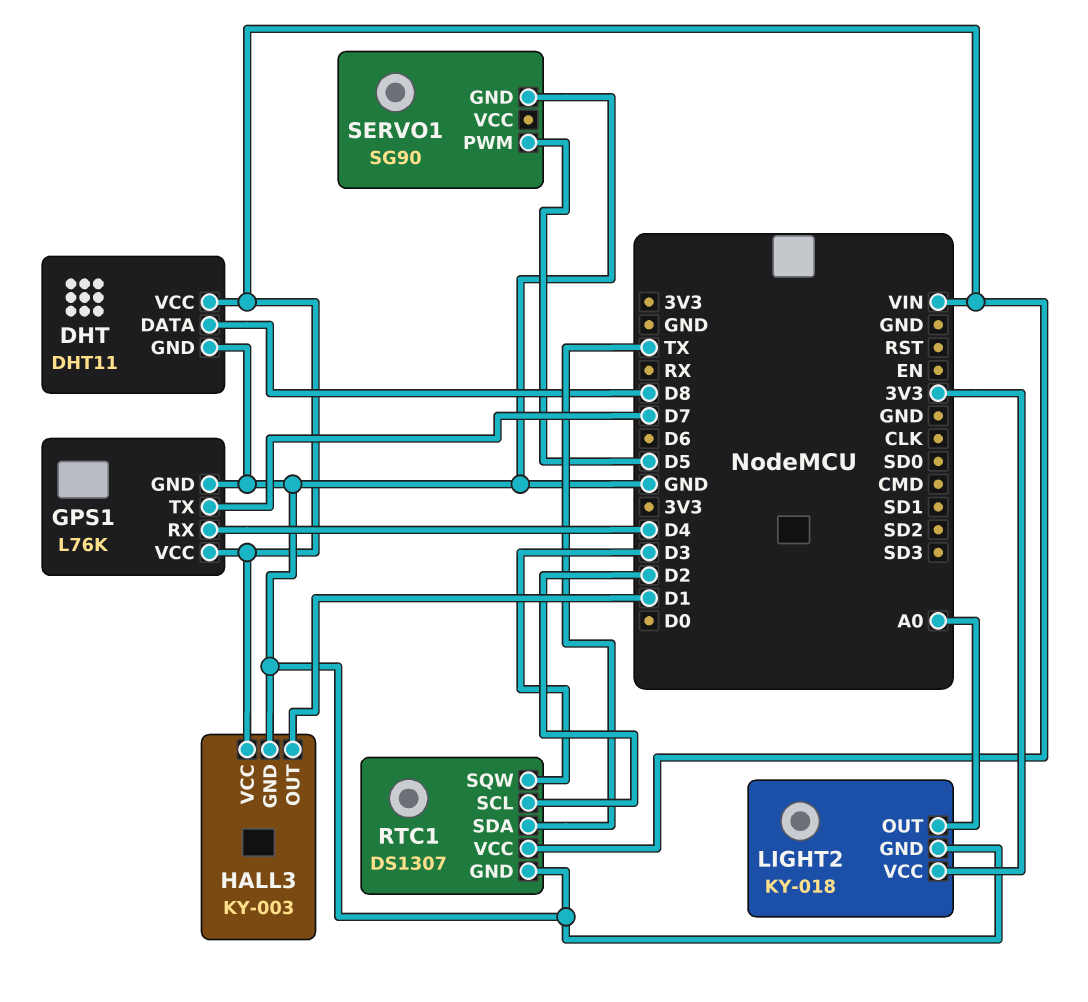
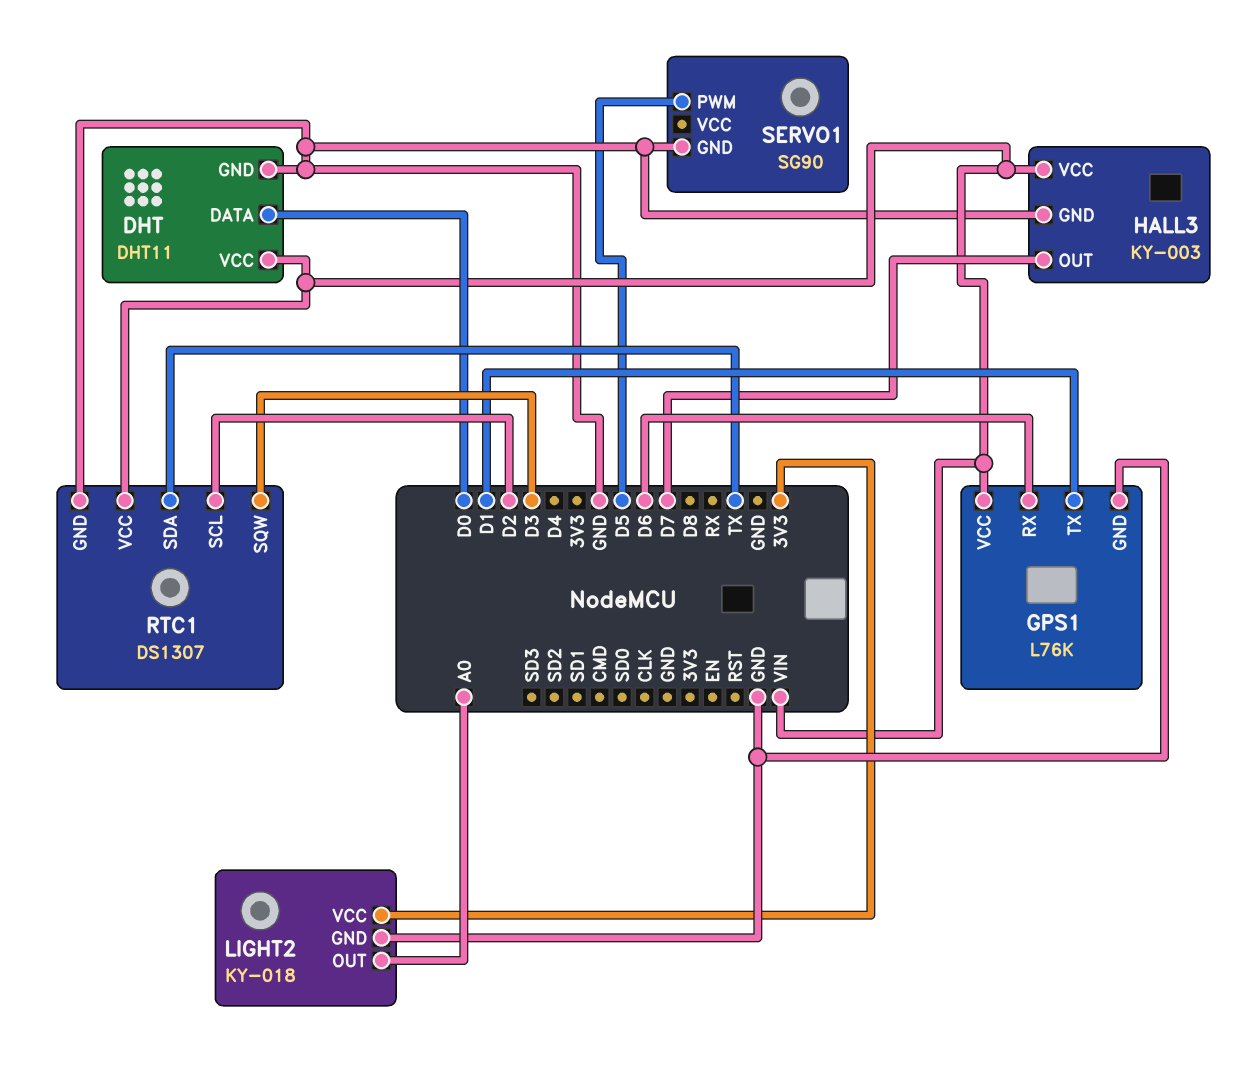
DHT pin DATA: D8 -> D0
GPS1 pin RX: D4 -> D6
GPS1 pin TX: D7 -> D1
HALL3 pin OUT: D1 -> D7

